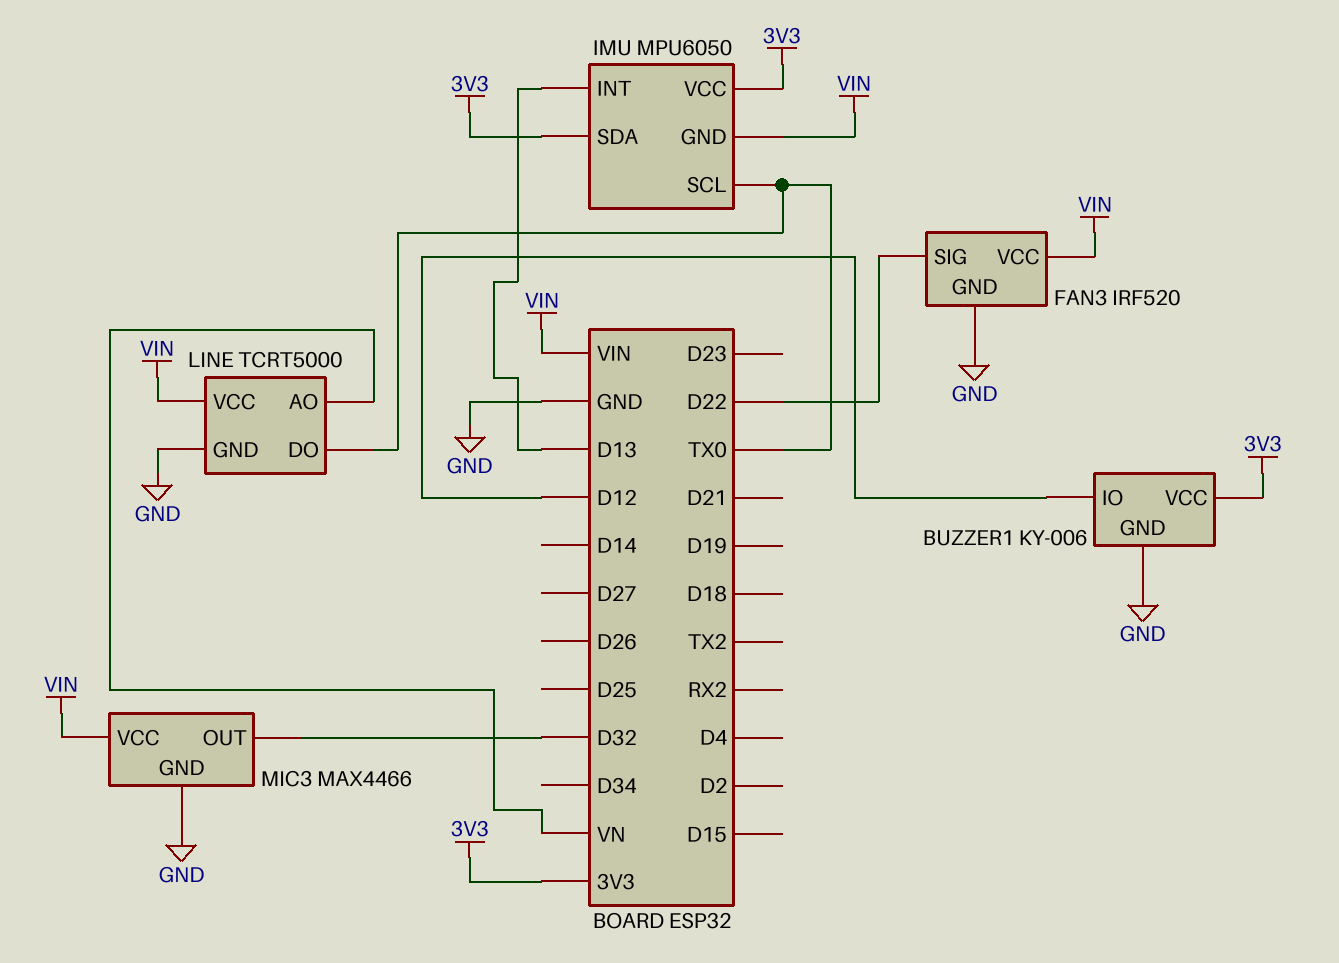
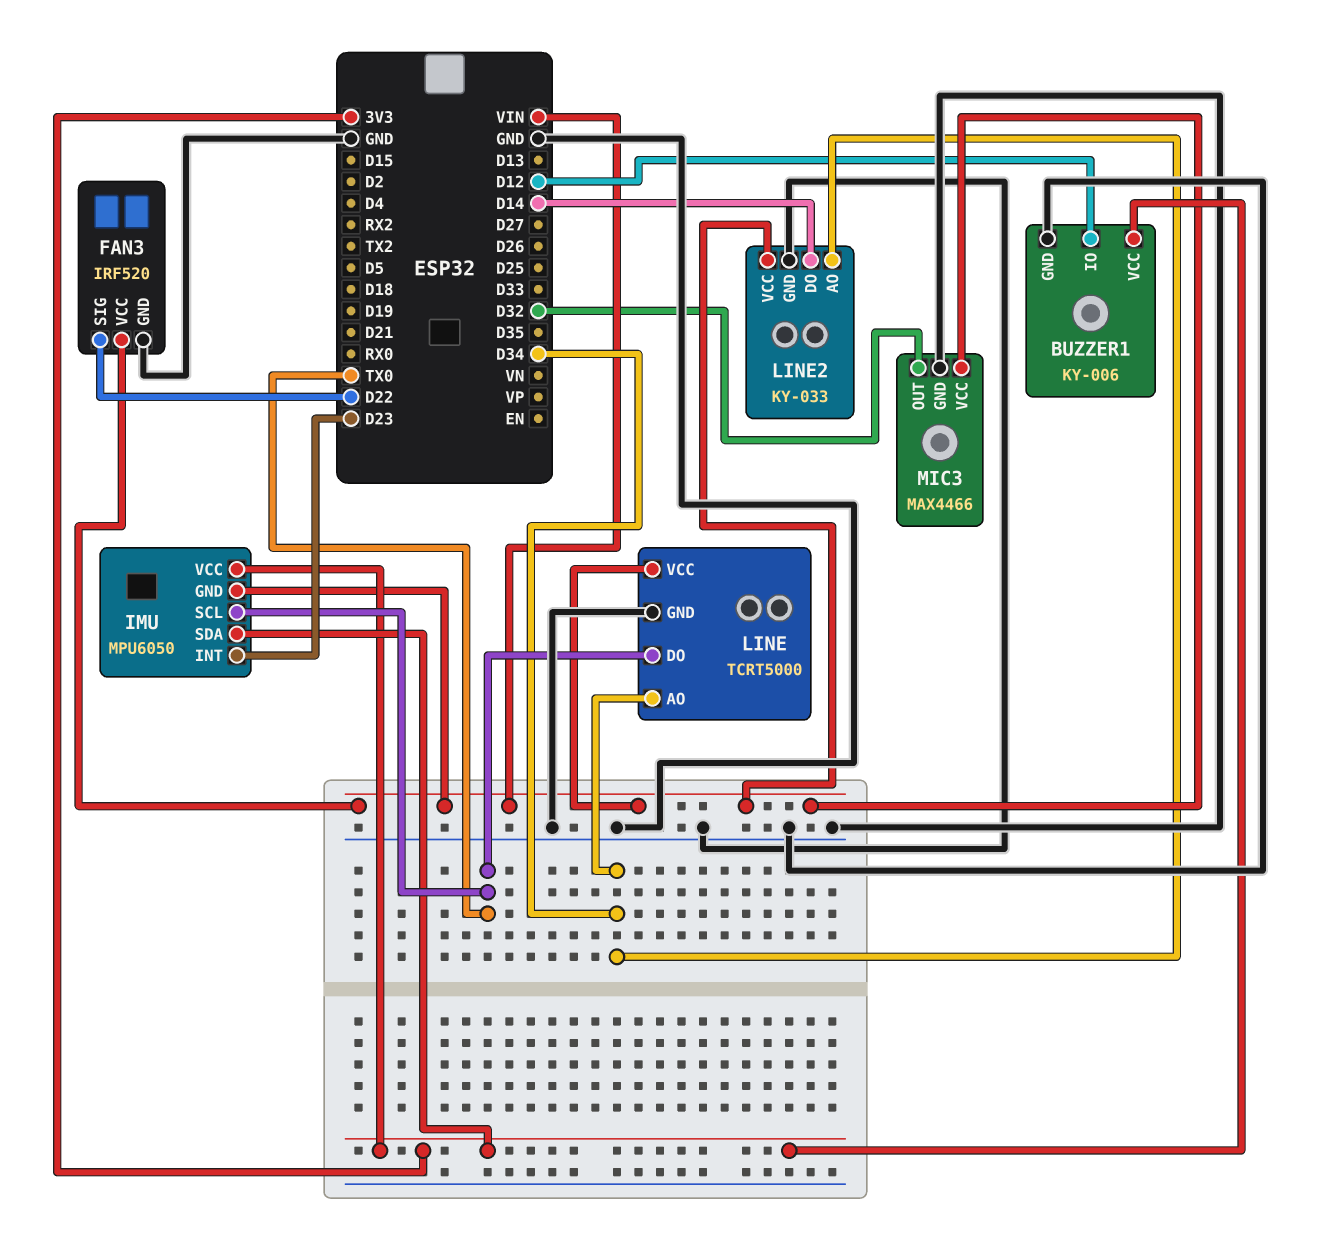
IMU pin INT: D13 -> D23
LINE pin AO: VN -> D34
LINE2: none -> KY-033
LINE2 pin AO: none -> D34
LINE2 pin DO: none -> D14
LINE2 pin GND: none -> GND
LINE2 pin VCC: none -> VIN

